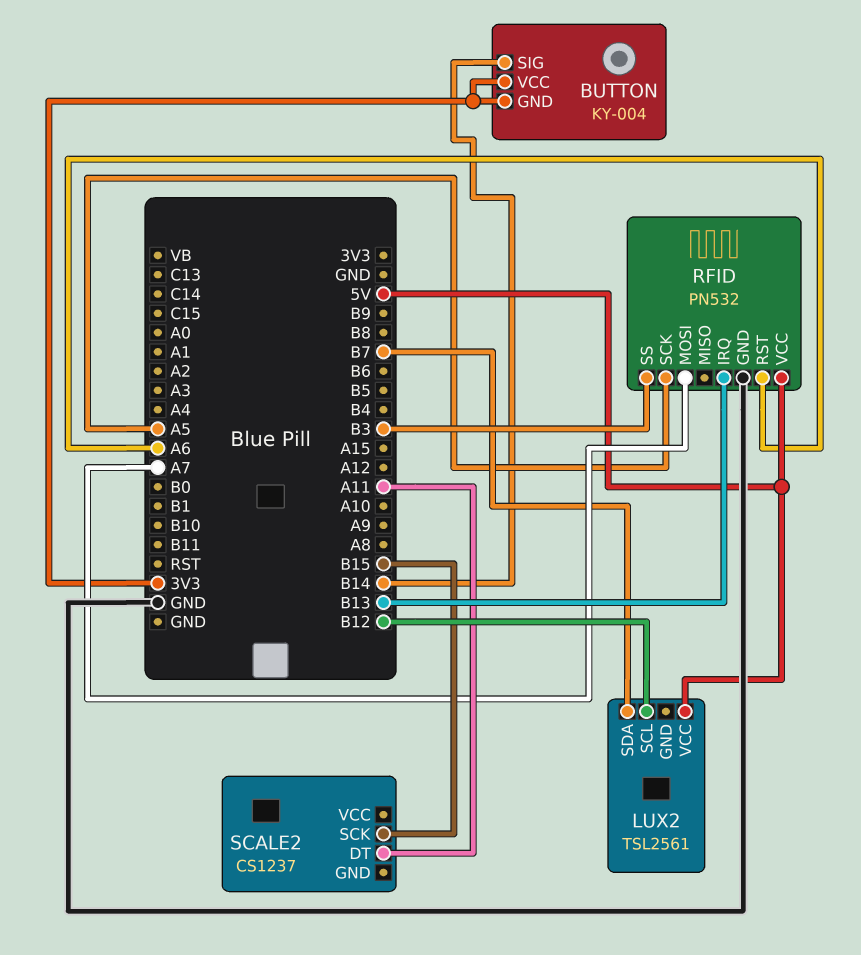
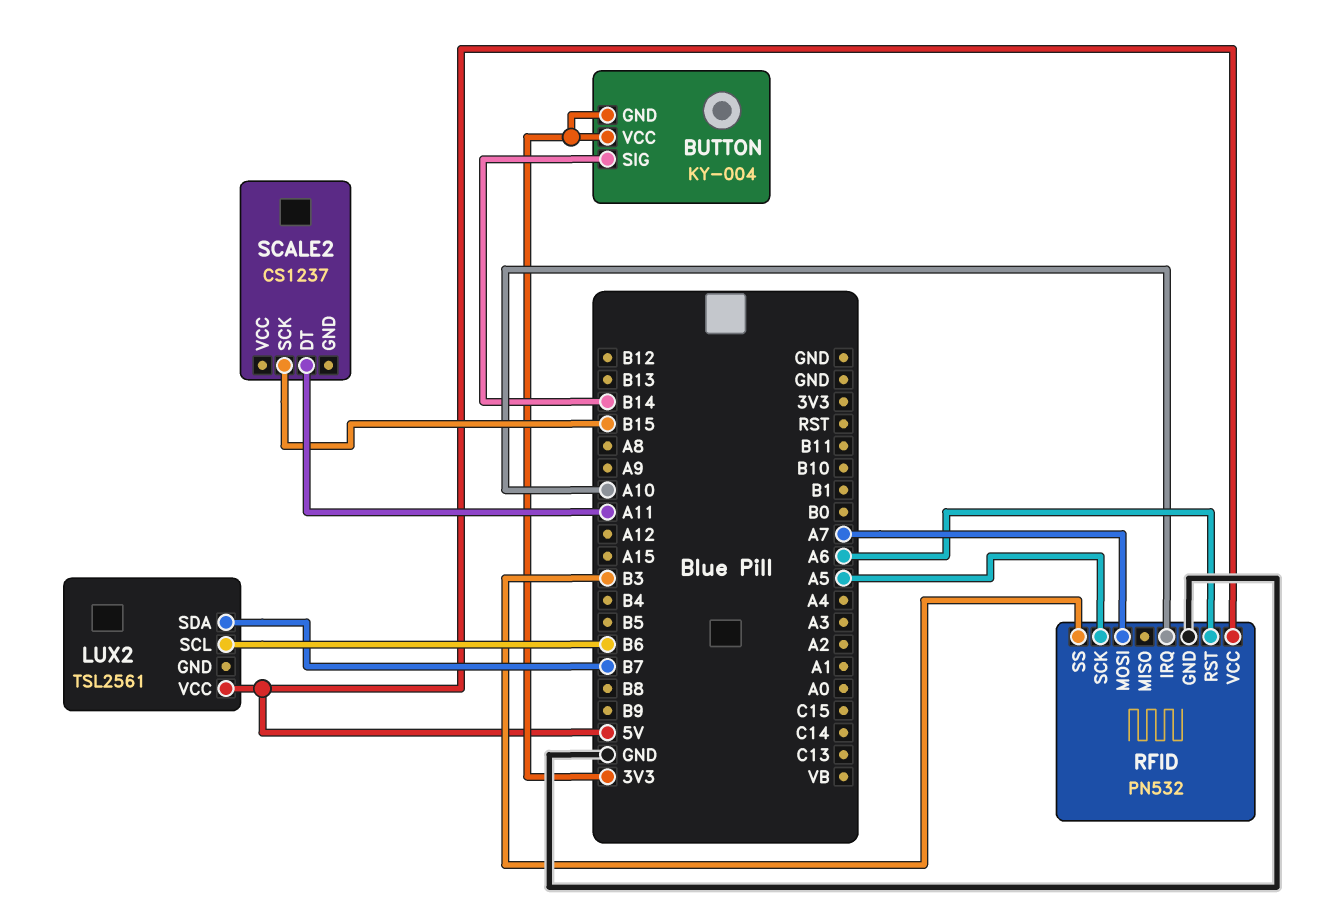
LUX2 pin SCL: B12 -> B6
RFID pin IRQ: B13 -> A10

